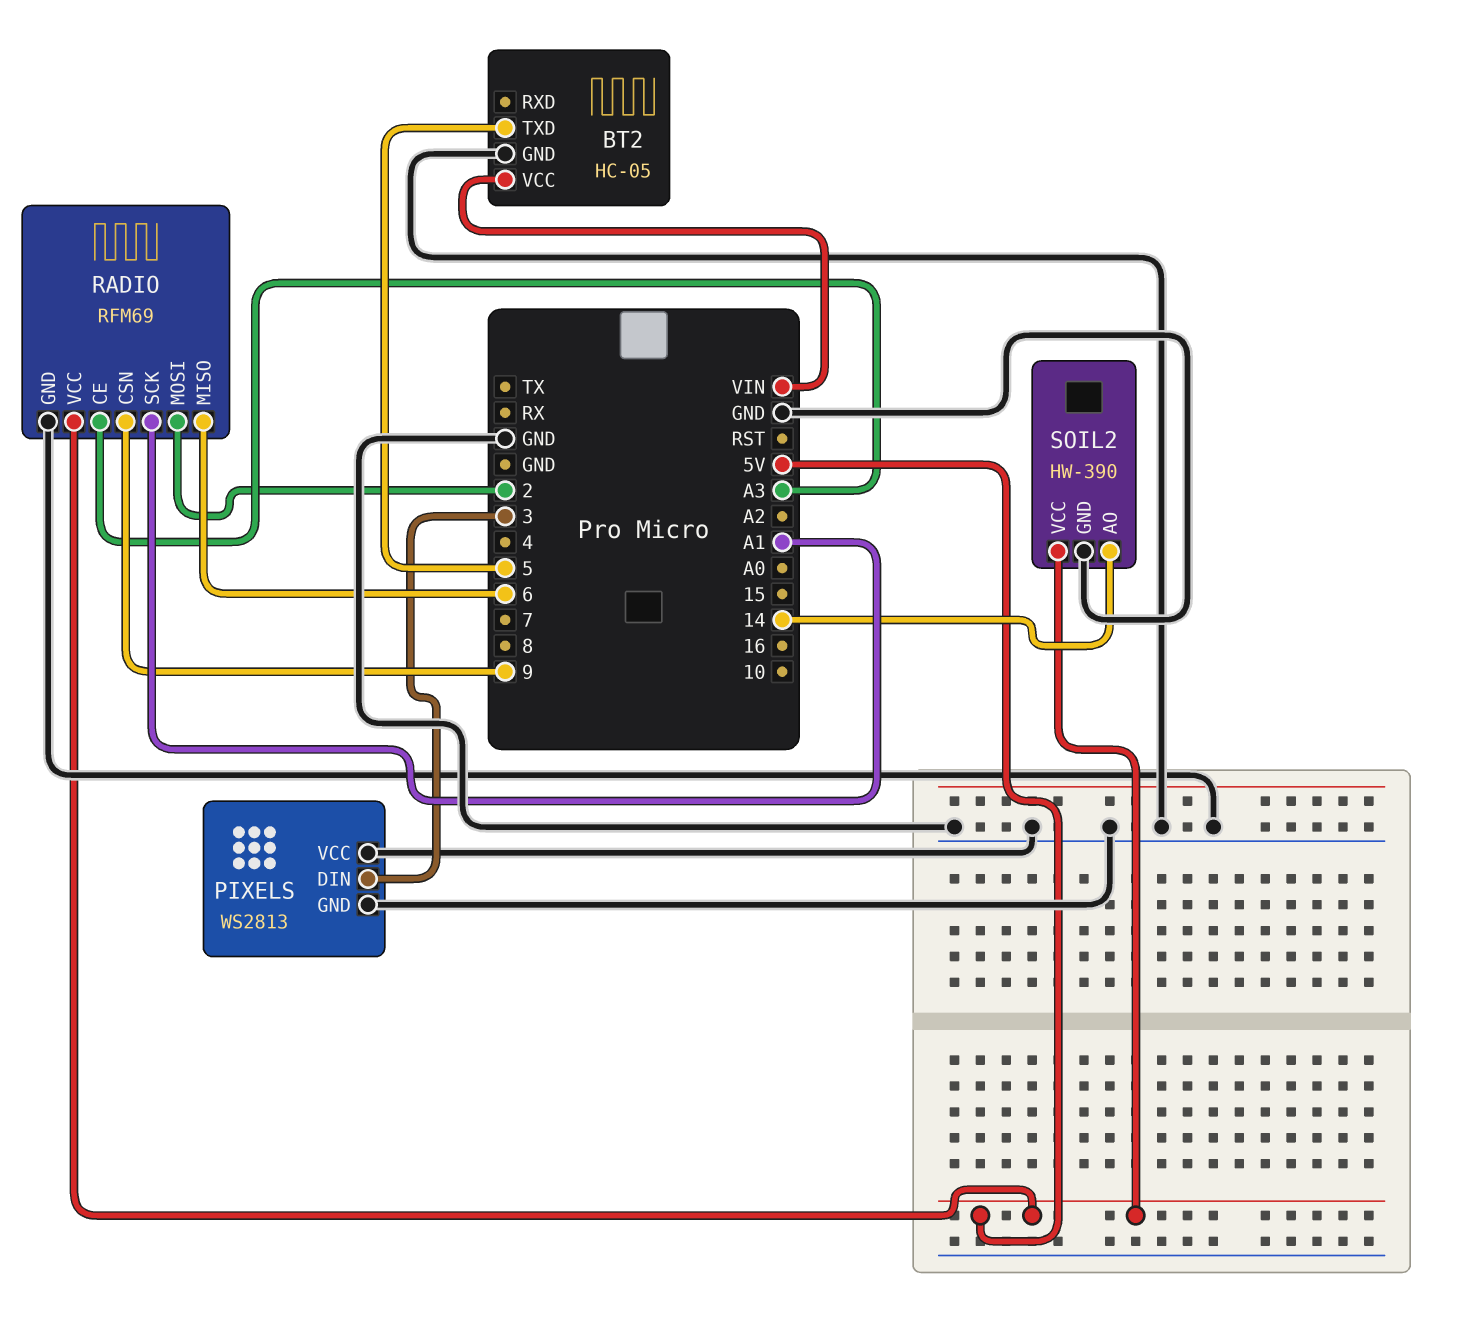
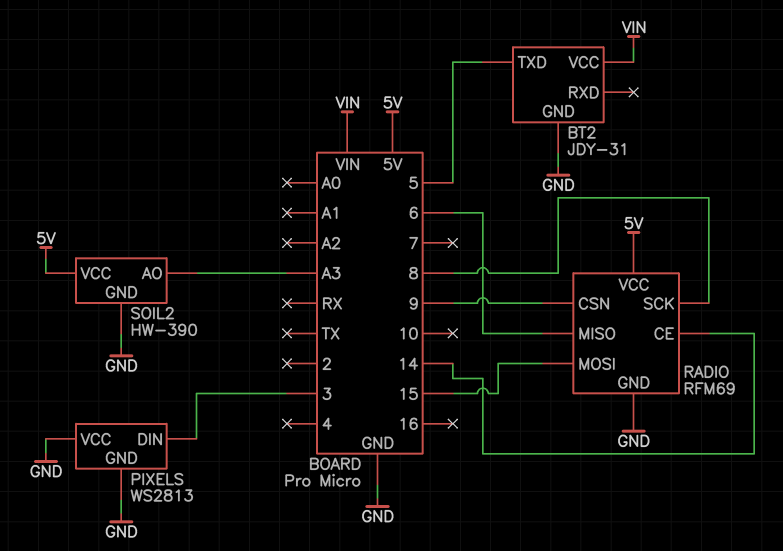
BT2: HC-05 -> JDY-31
RADIO pin CE: A3 -> 14
RADIO pin MOSI: 2 -> 15
RADIO pin SCK: A1 -> 8
SOIL2 pin AO: 14 -> A3

